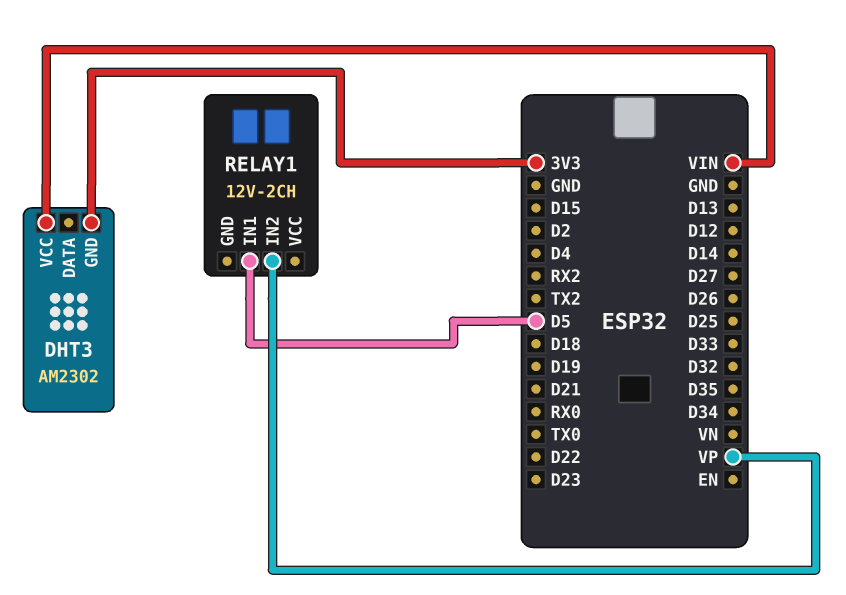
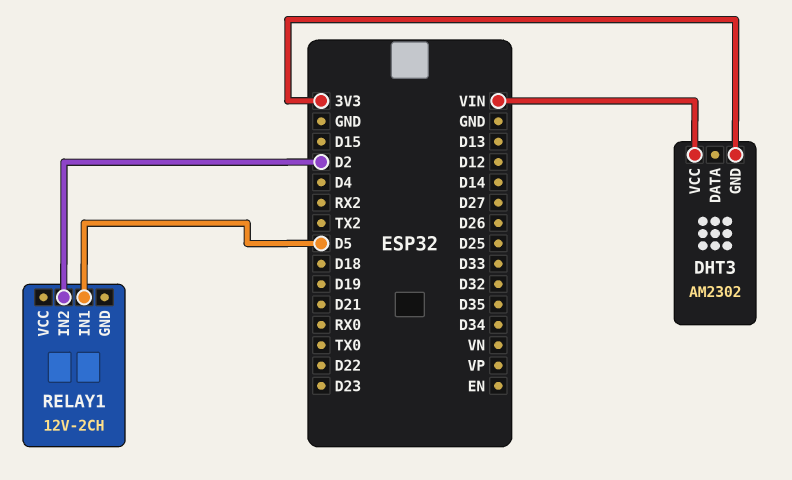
RELAY1 pin IN2: VP -> D2

